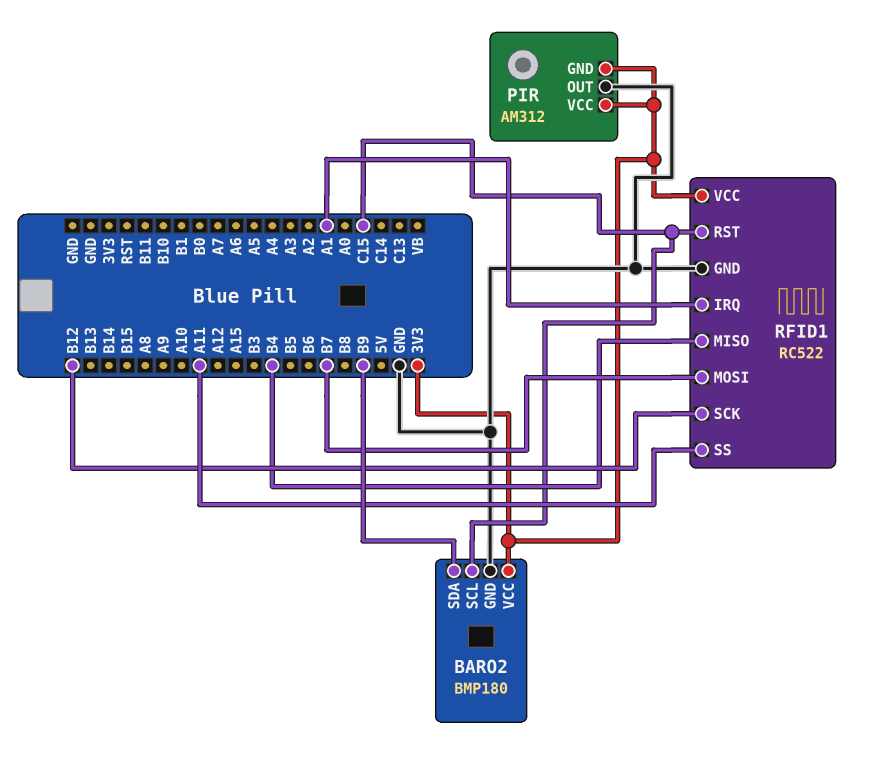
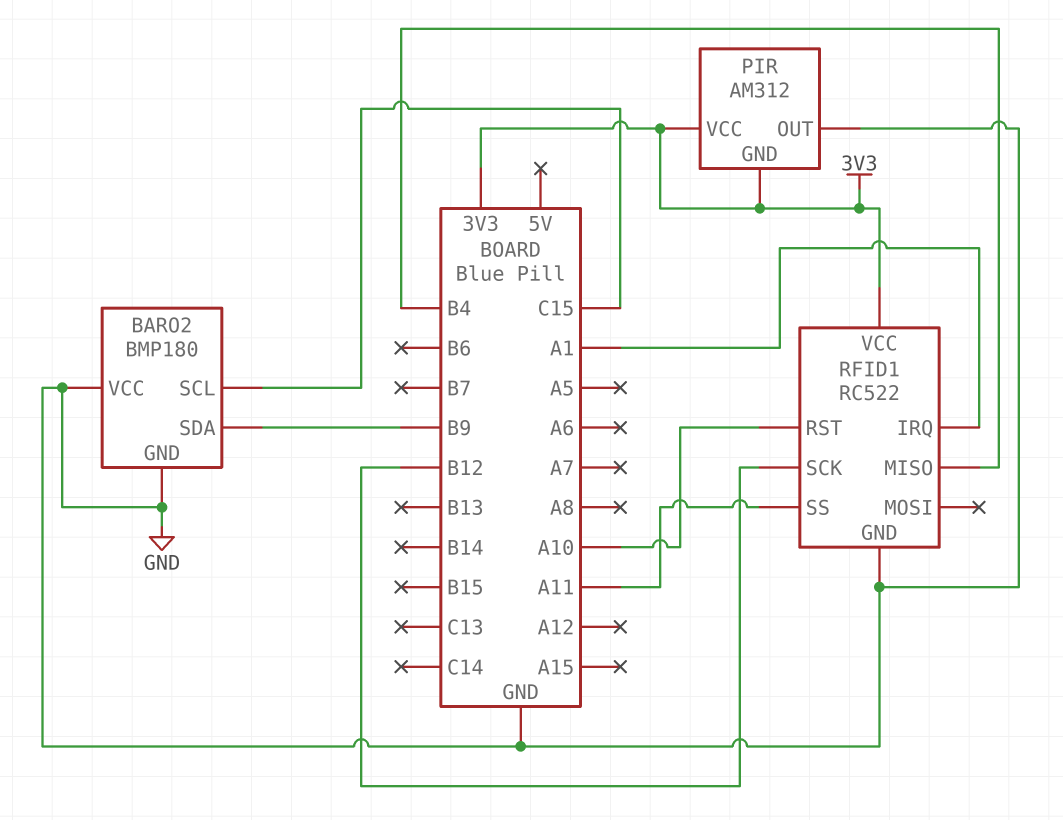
BARO2 pin VCC: 3V3 -> GND
RFID1 pin MOSI: B7 -> none
RFID1 pin RST: C15 -> A10

